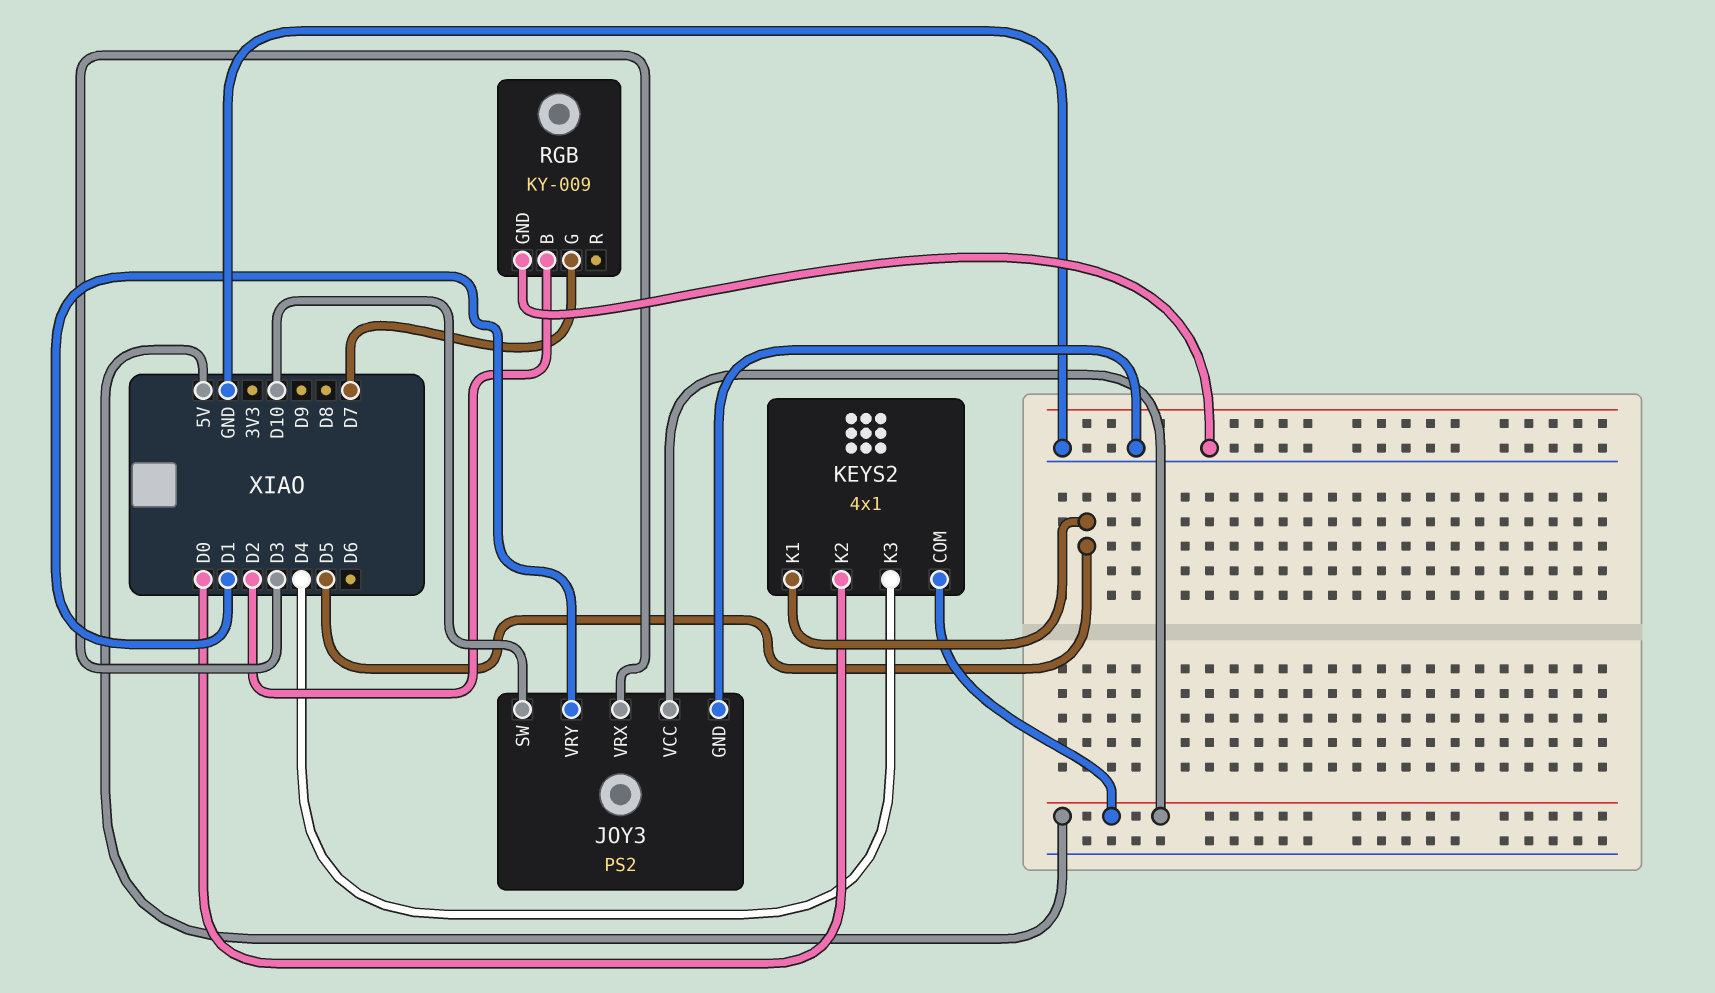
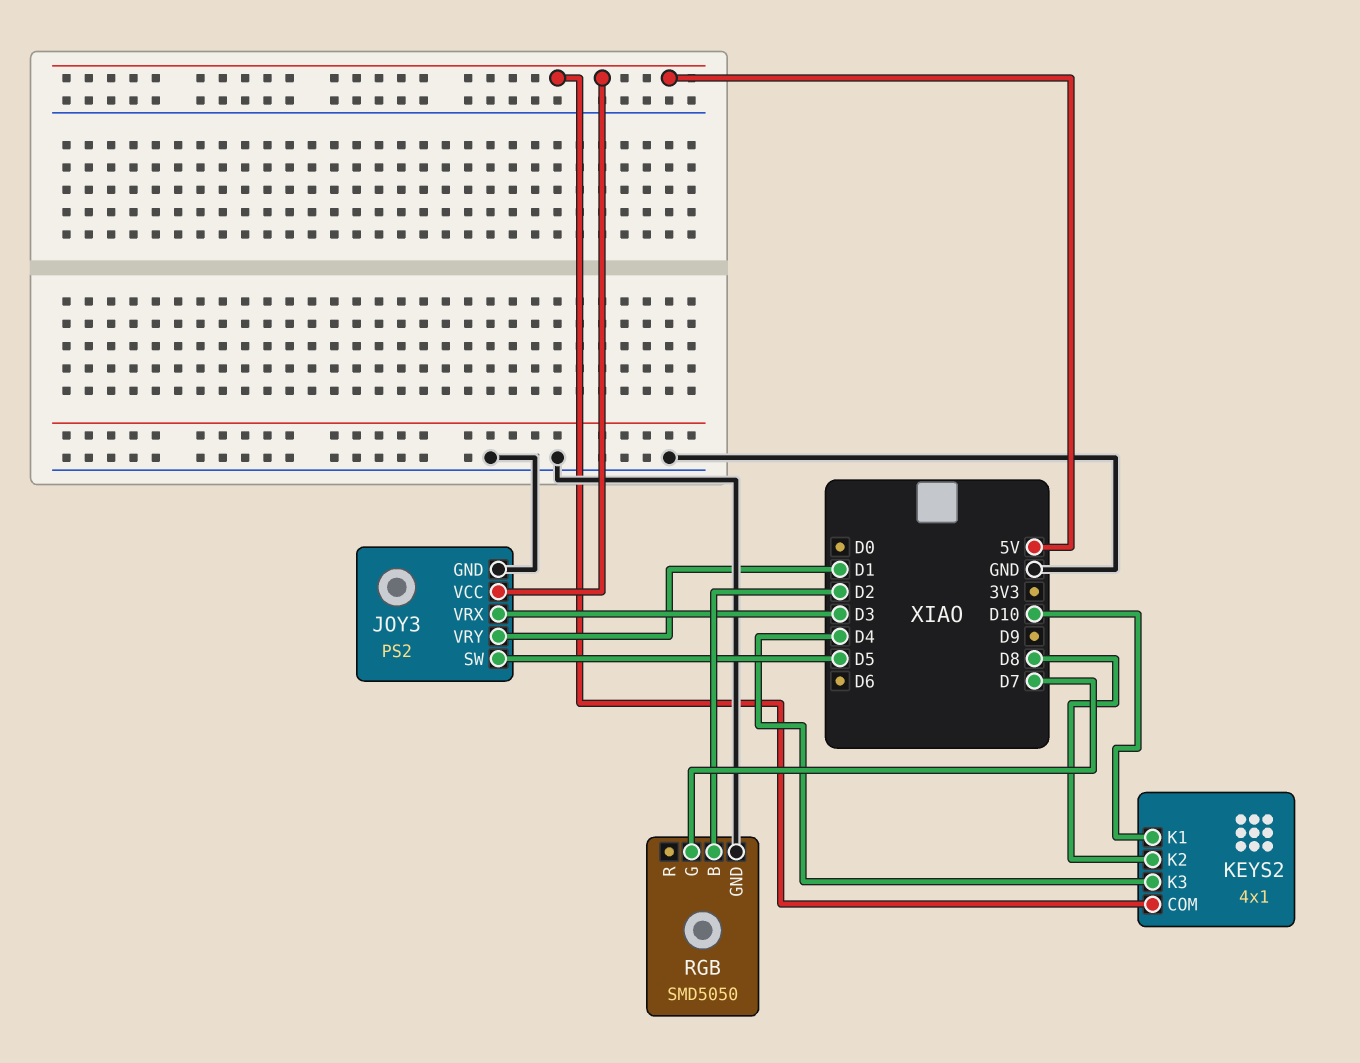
JOY3 pin SW: D10 -> D5
KEYS2 pin K1: D5 -> D10
KEYS2 pin K2: D0 -> D8
RGB: KY-009 -> SMD5050

